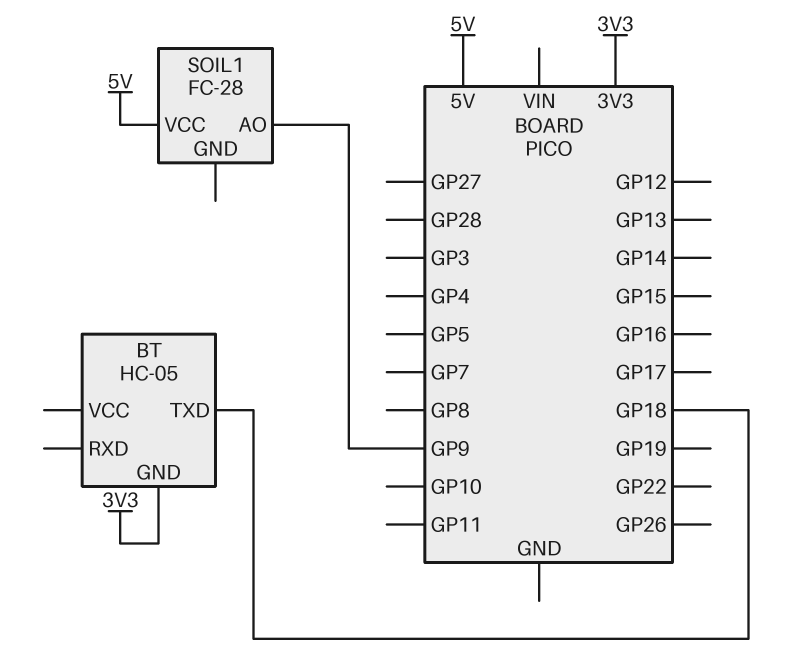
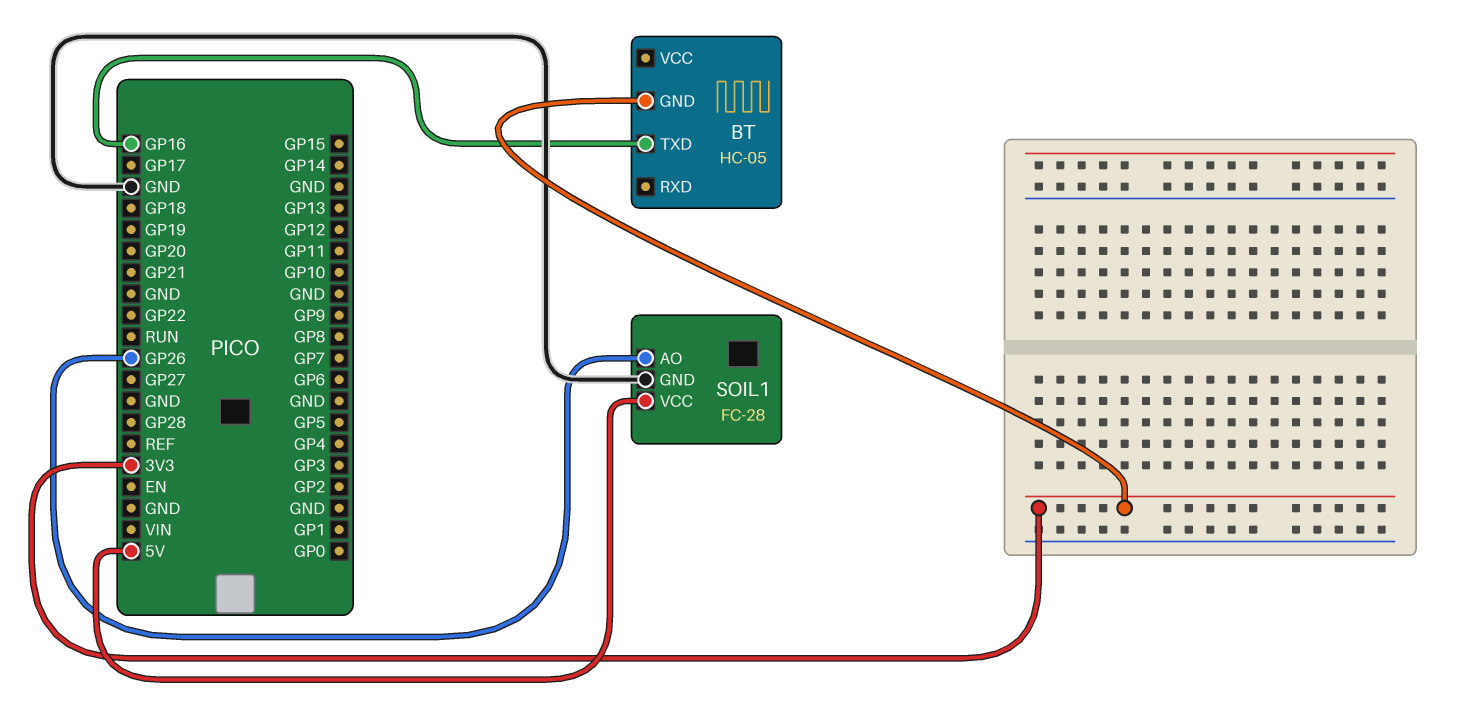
BT pin TXD: GP18 -> GP16
SOIL1 pin AO: GP9 -> GP26
SOIL1 pin GND: none -> GND

